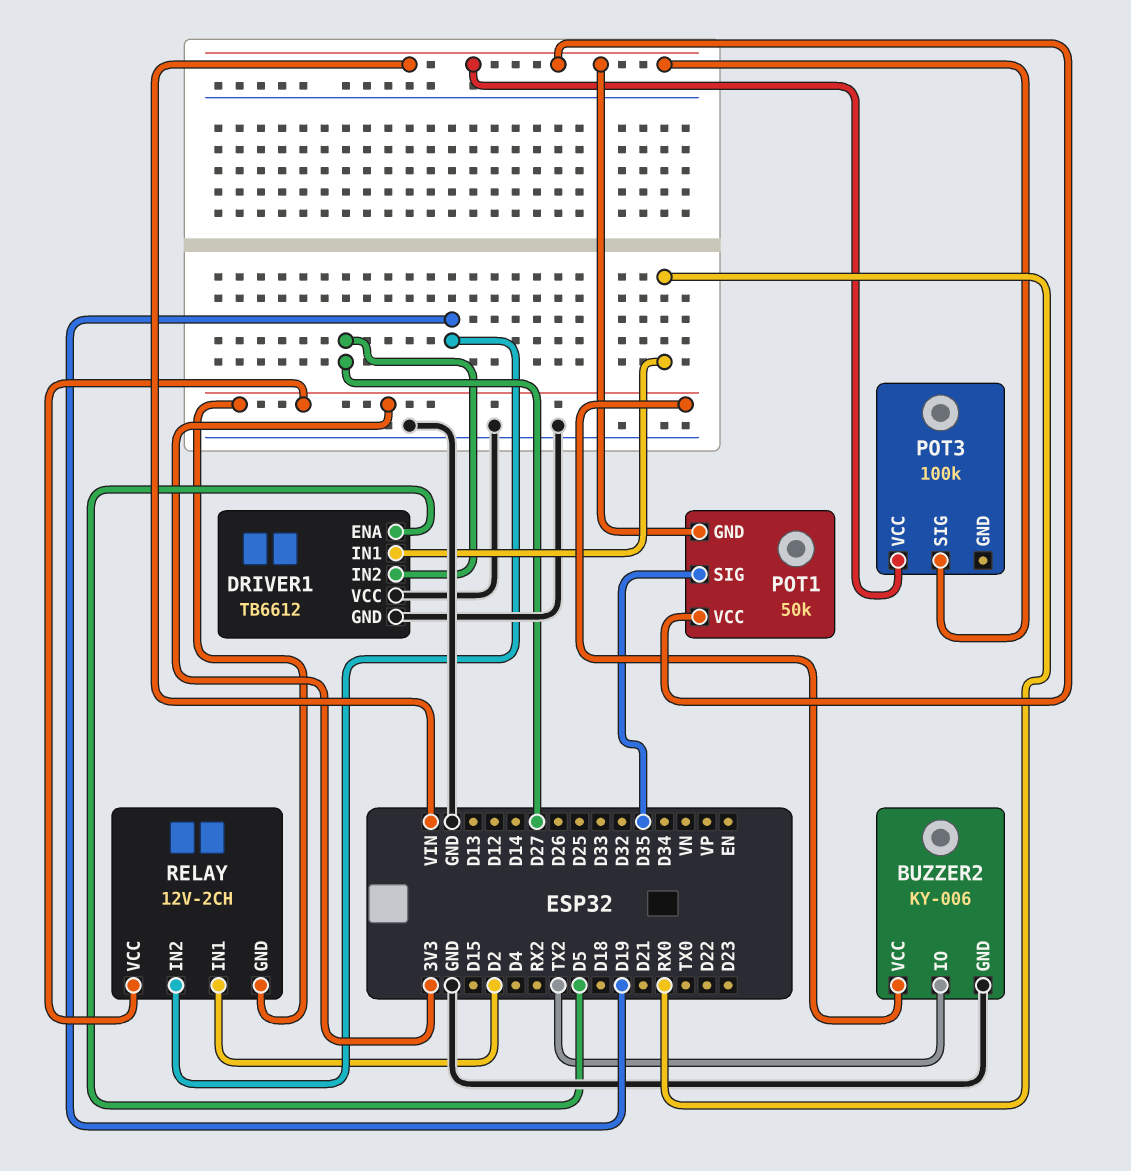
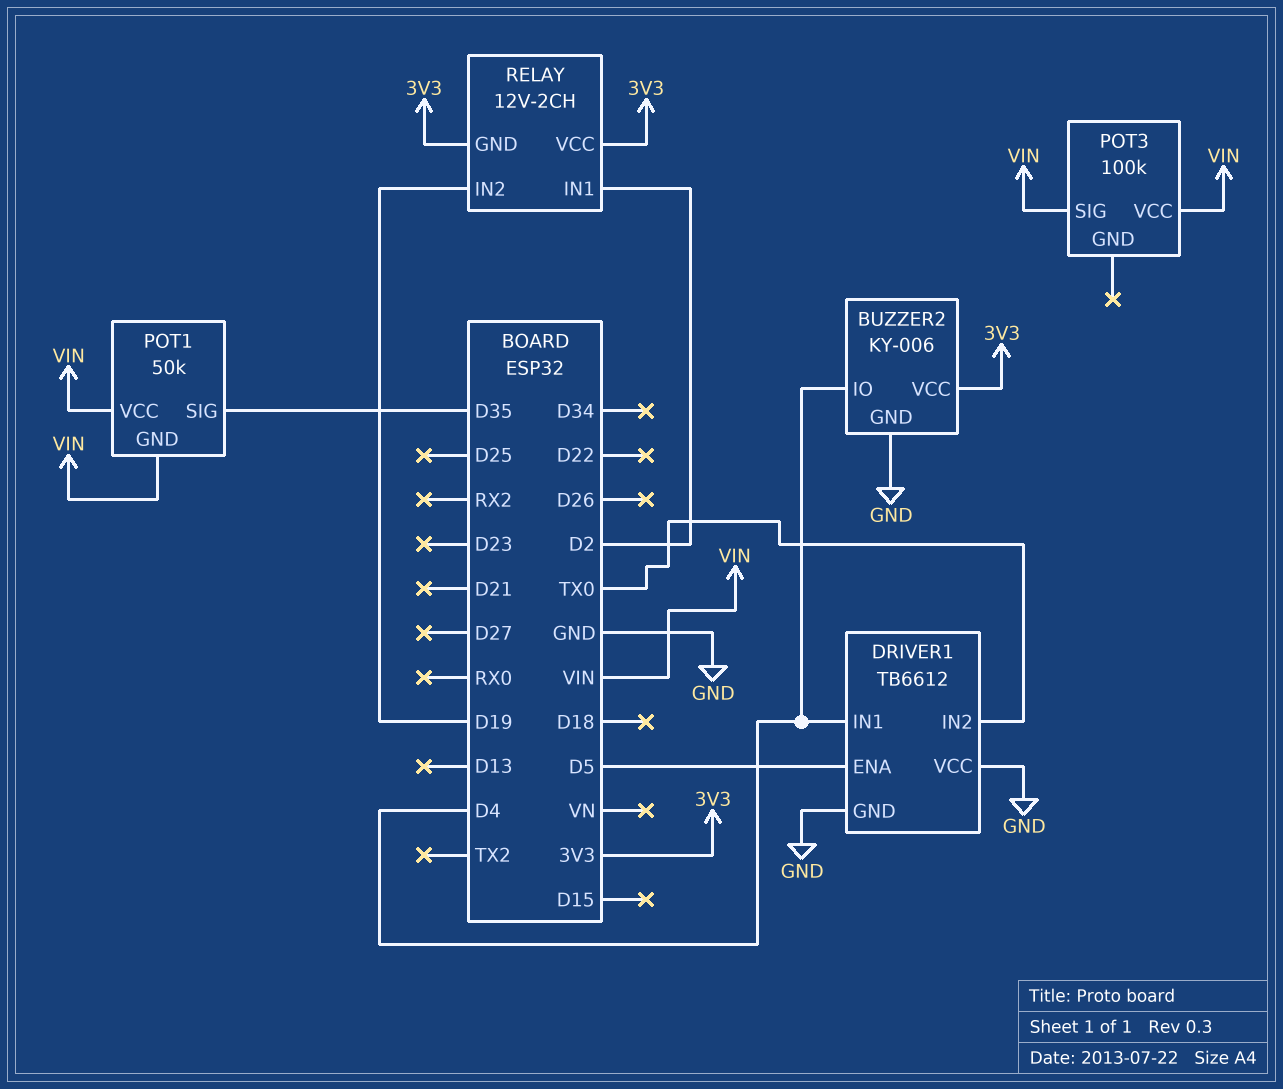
BUZZER2 pin IO: TX2 -> D4
DRIVER1 pin IN1: RX0 -> D4
DRIVER1 pin IN2: D27 -> TX0

